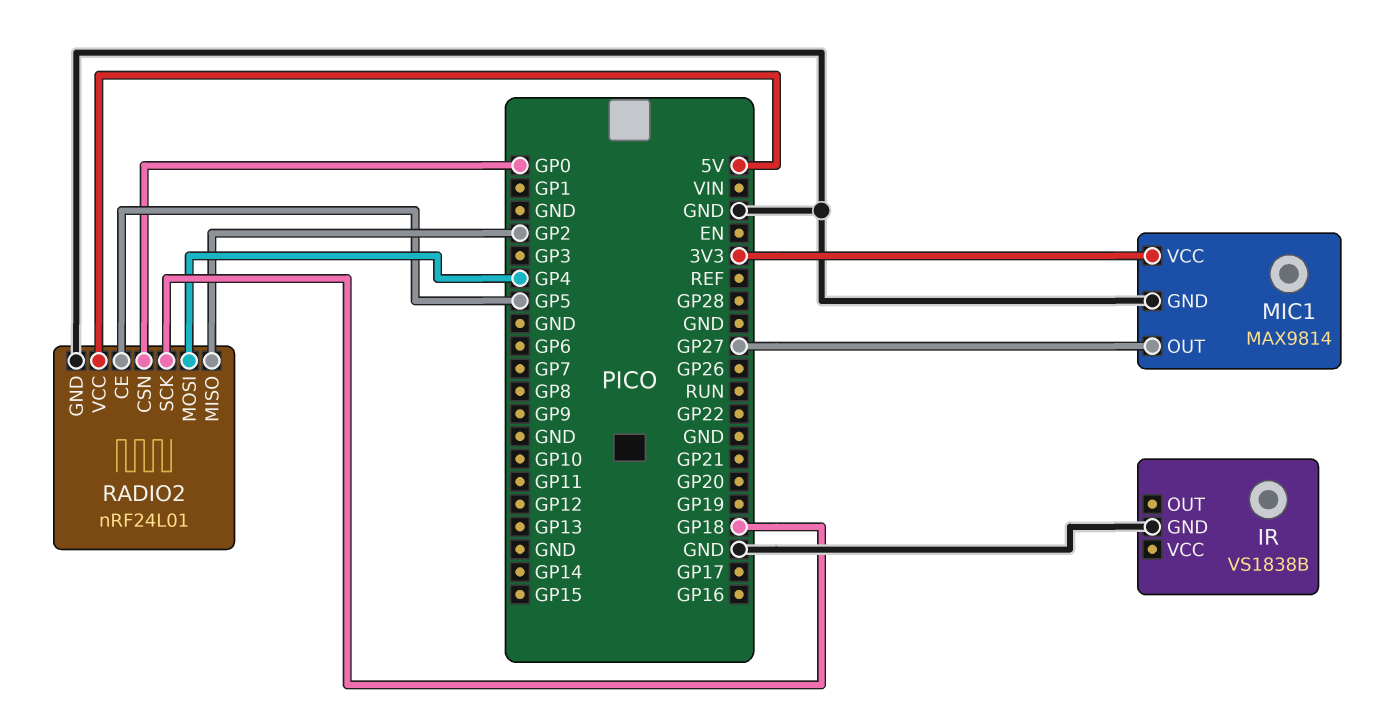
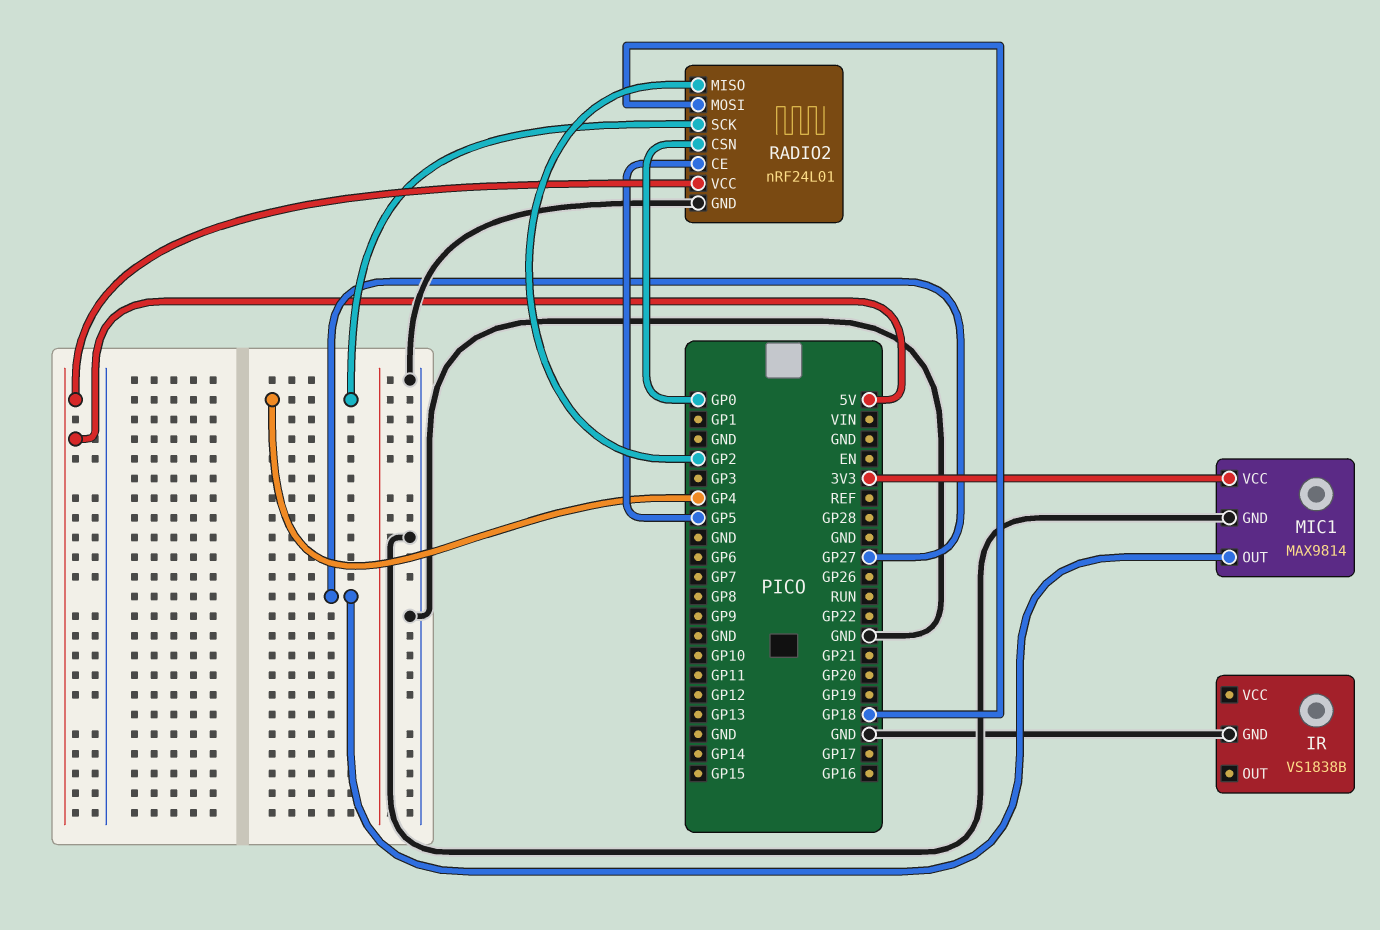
RADIO2 pin MOSI: GP4 -> GP18
RADIO2 pin SCK: GP18 -> GP4

